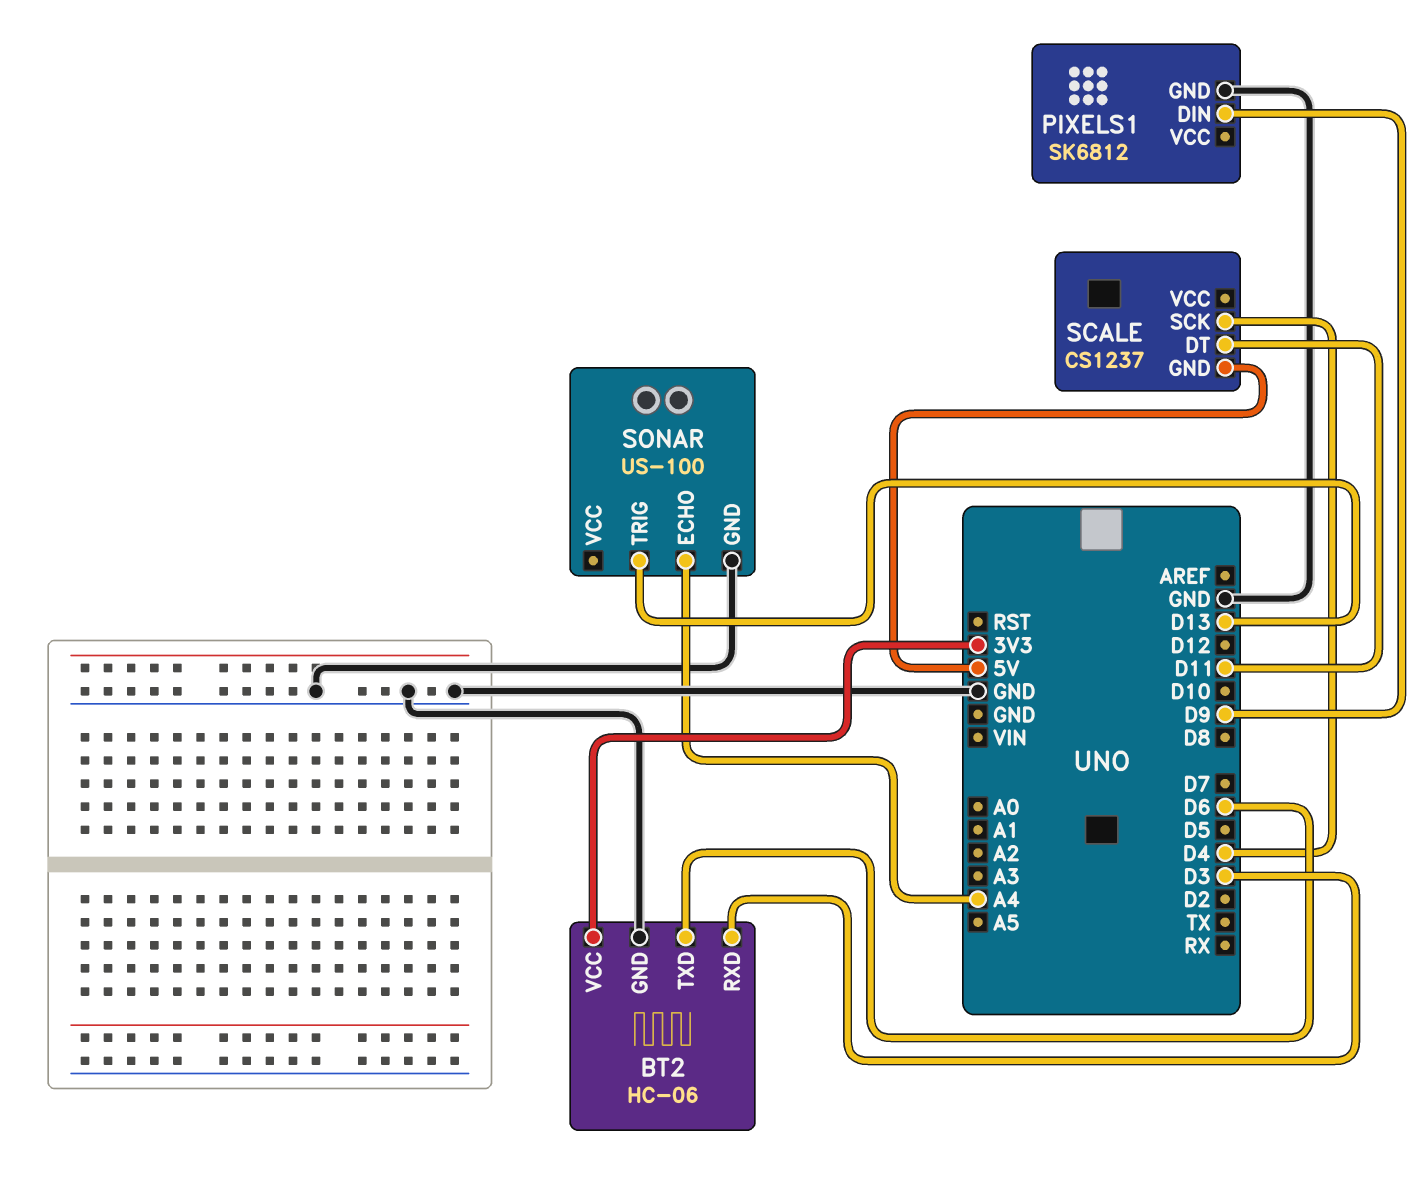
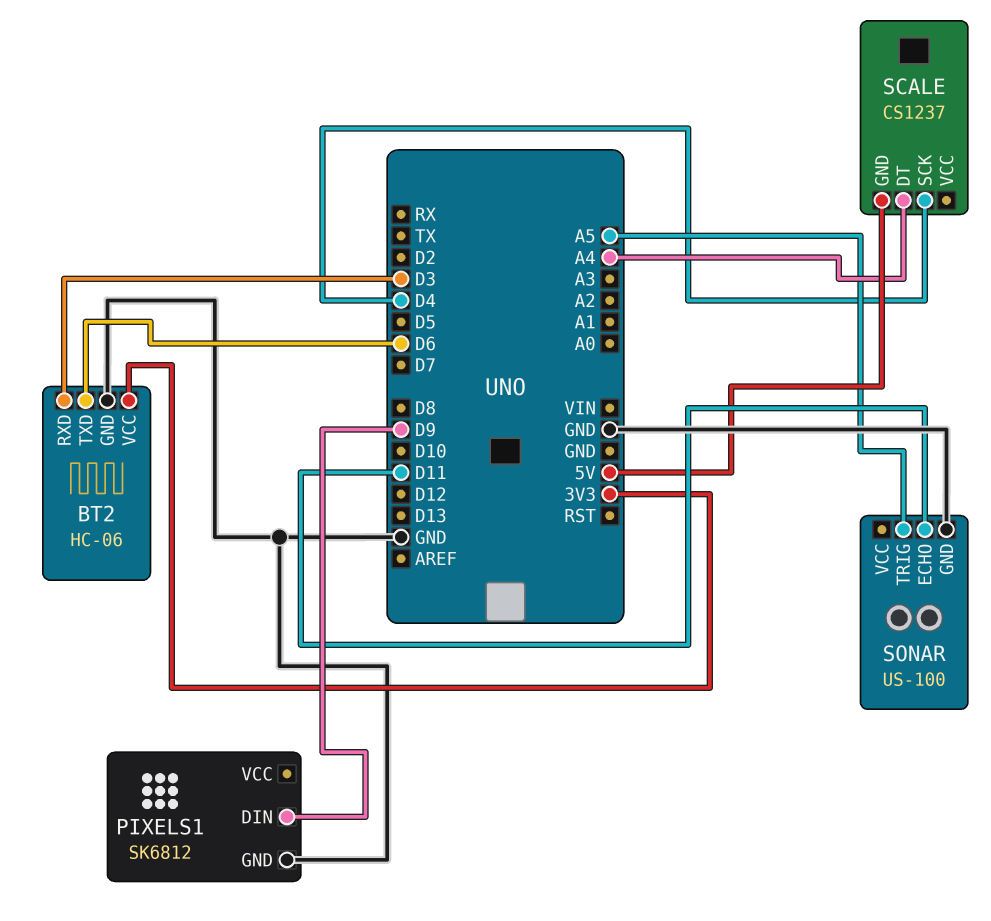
SCALE pin DT: D11 -> A4
SONAR pin ECHO: A4 -> D11
SONAR pin TRIG: D13 -> A5

